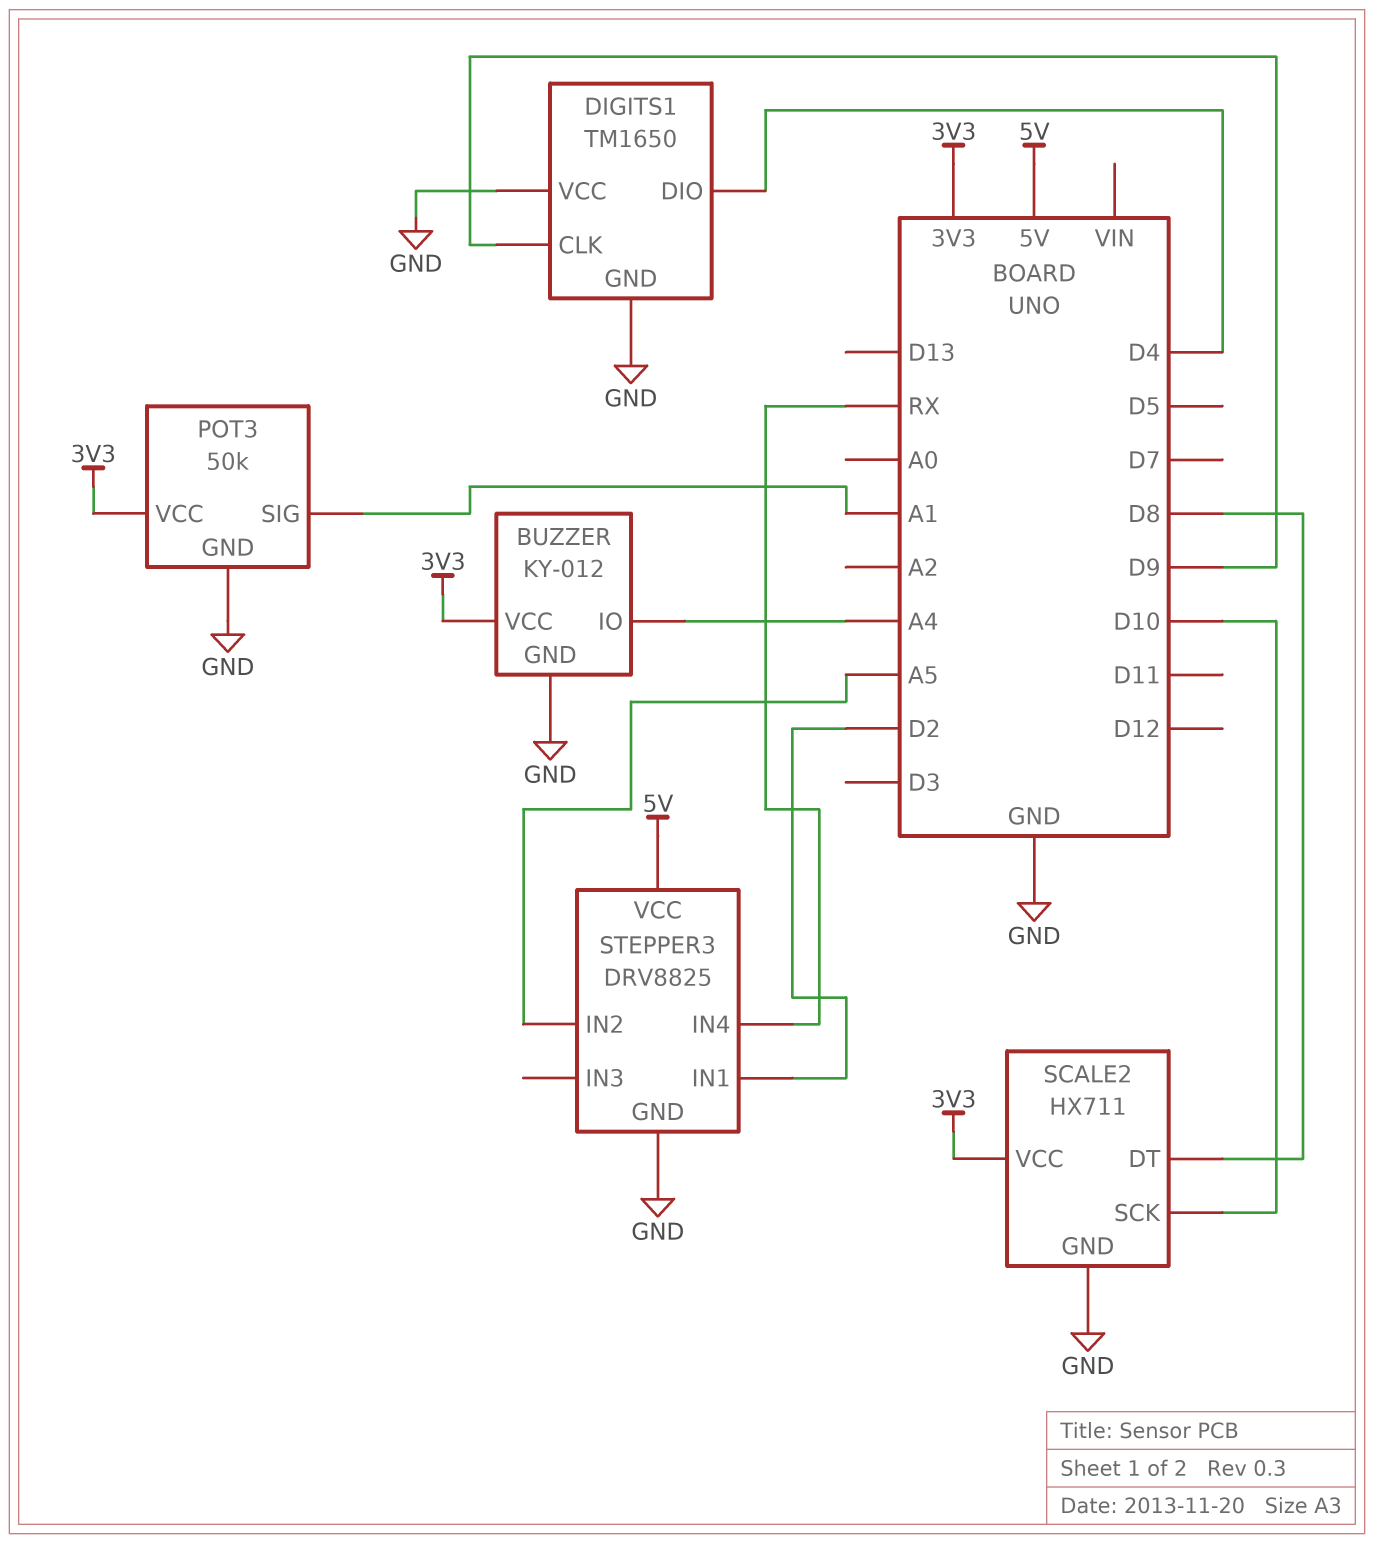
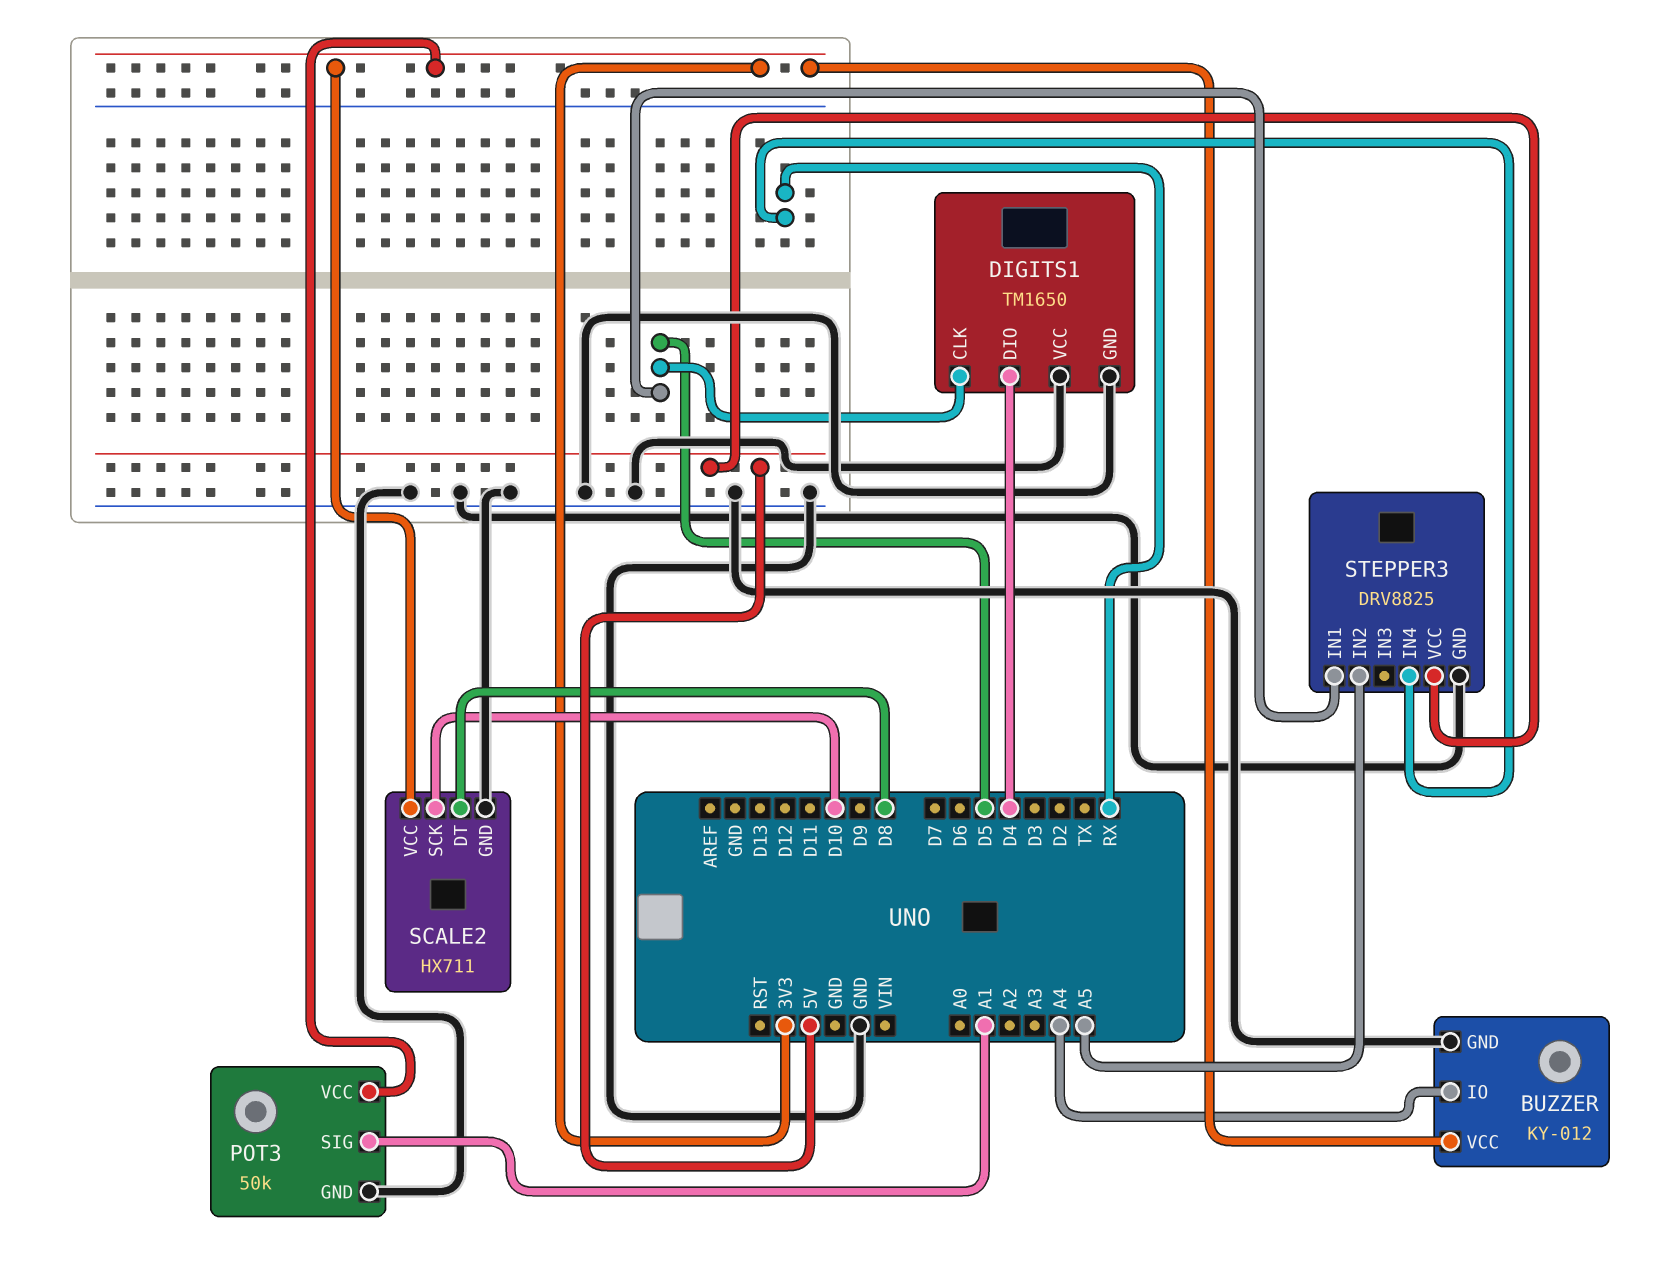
DIGITS1 pin CLK: D9 -> D5
STEPPER3 pin IN1: D2 -> D5

